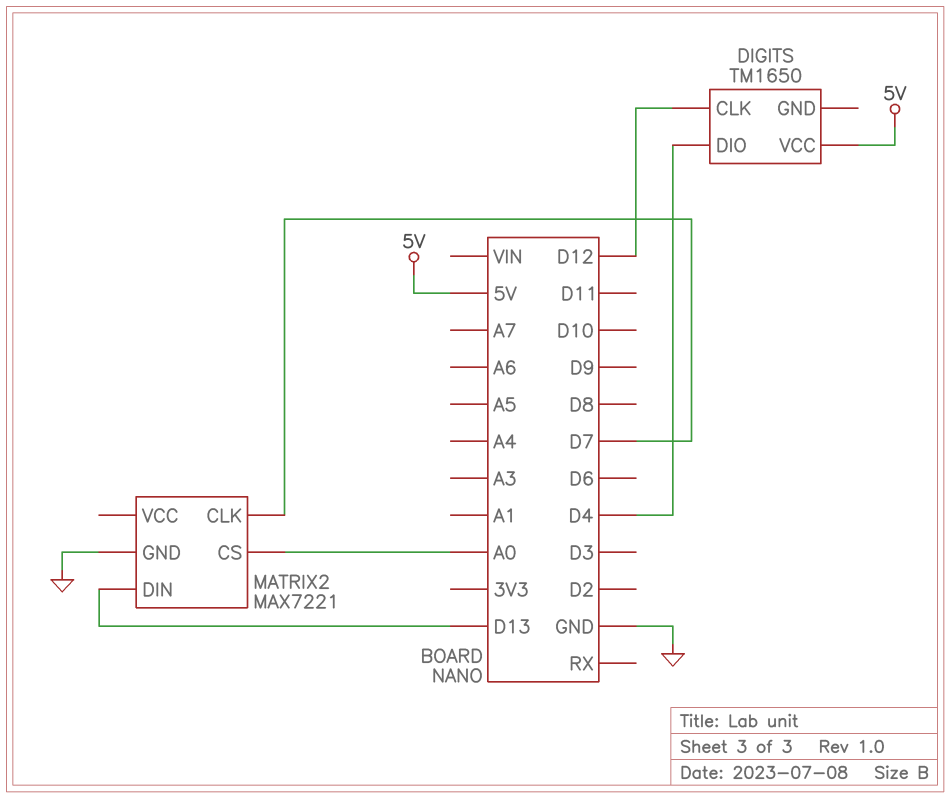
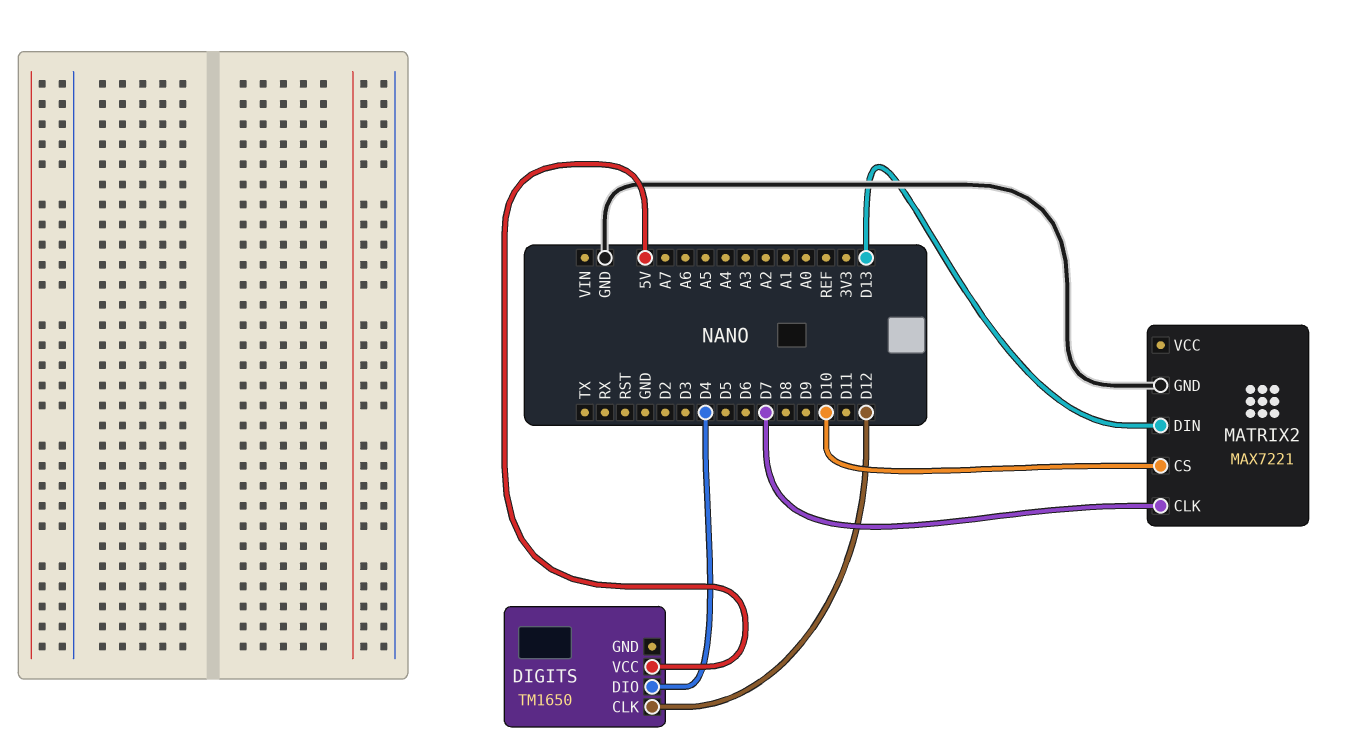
MATRIX2 pin CS: A0 -> D10

